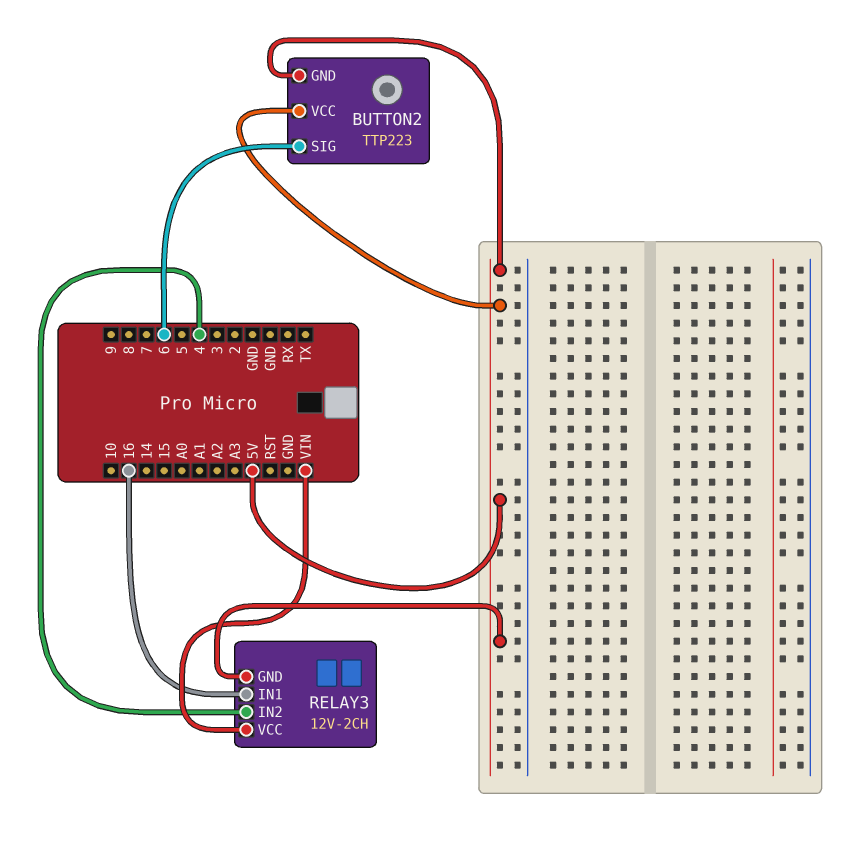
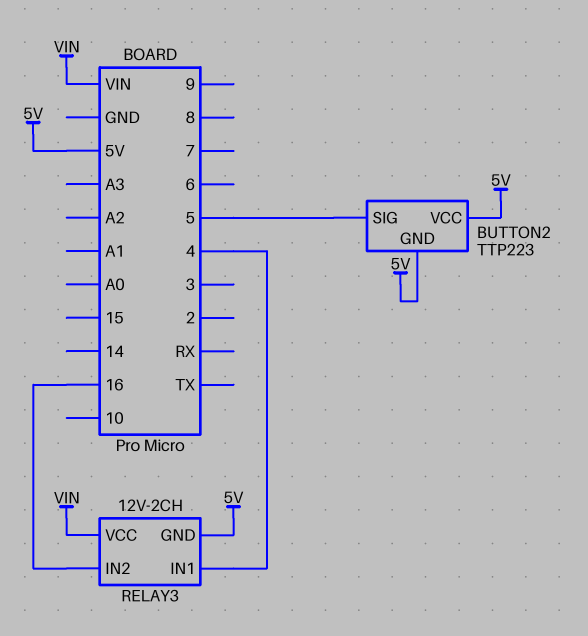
BUTTON2 pin SIG: 6 -> 5
RELAY3 pin IN1: 16 -> 4
RELAY3 pin IN2: 4 -> 16

